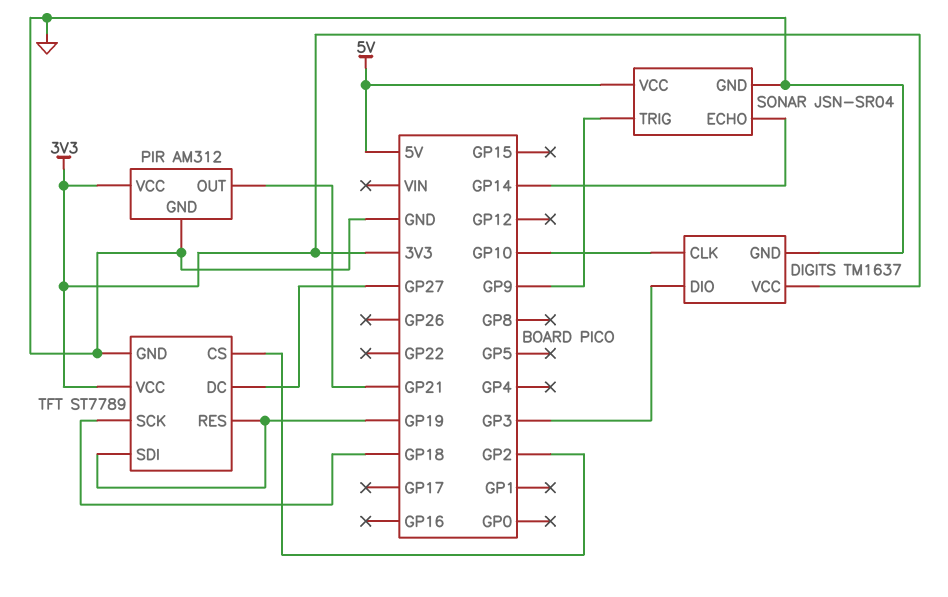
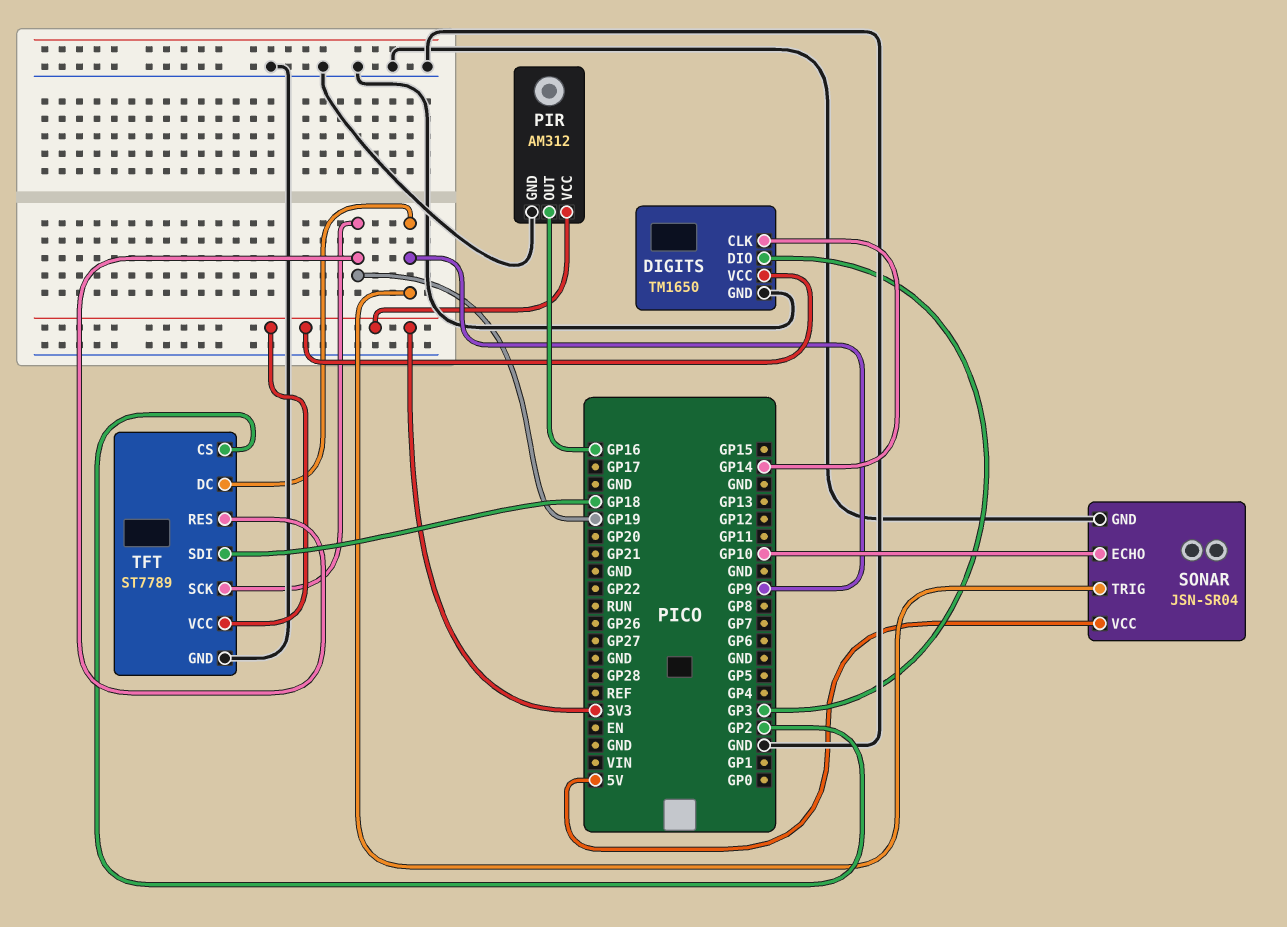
DIGITS: TM1637 -> TM1650
DIGITS pin CLK: GP10 -> GP14
PIR pin OUT: GP21 -> GP16
SONAR pin ECHO: GP14 -> GP10
TFT pin DC: GP27 -> GP9
TFT pin SCK: GP18 -> GP19
TFT pin SDI: GP19 -> GP18

